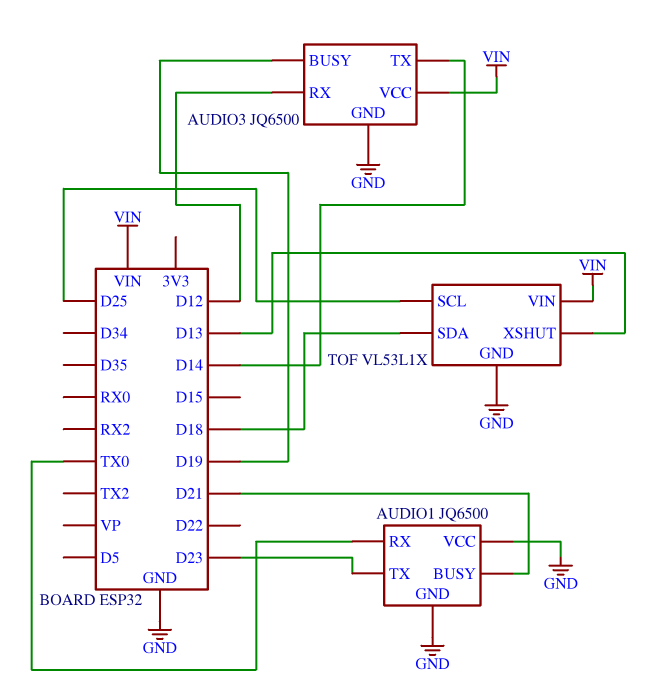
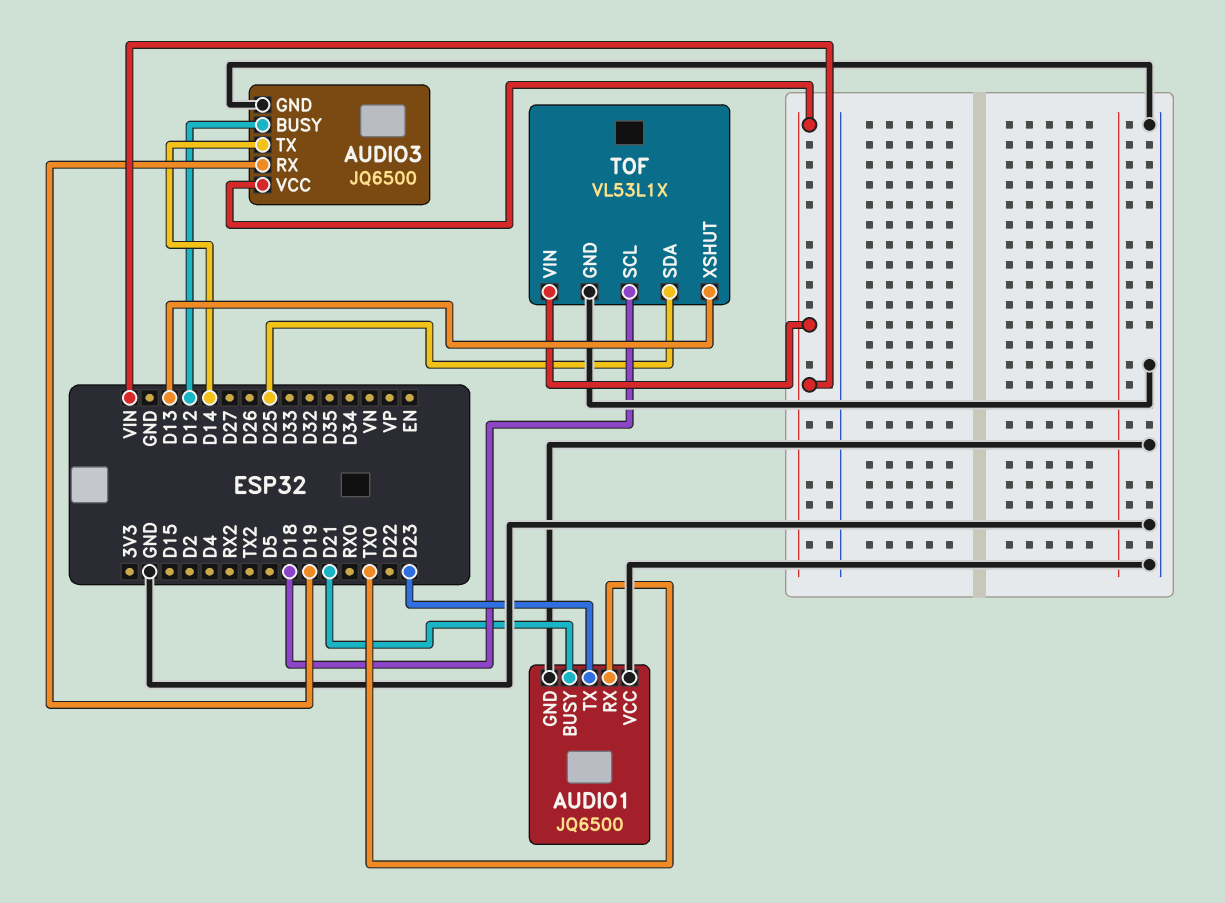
AUDIO3 pin BUSY: D19 -> D12
AUDIO3 pin RX: D12 -> D19
TOF pin SCL: D25 -> D18
TOF pin SDA: D18 -> D25

